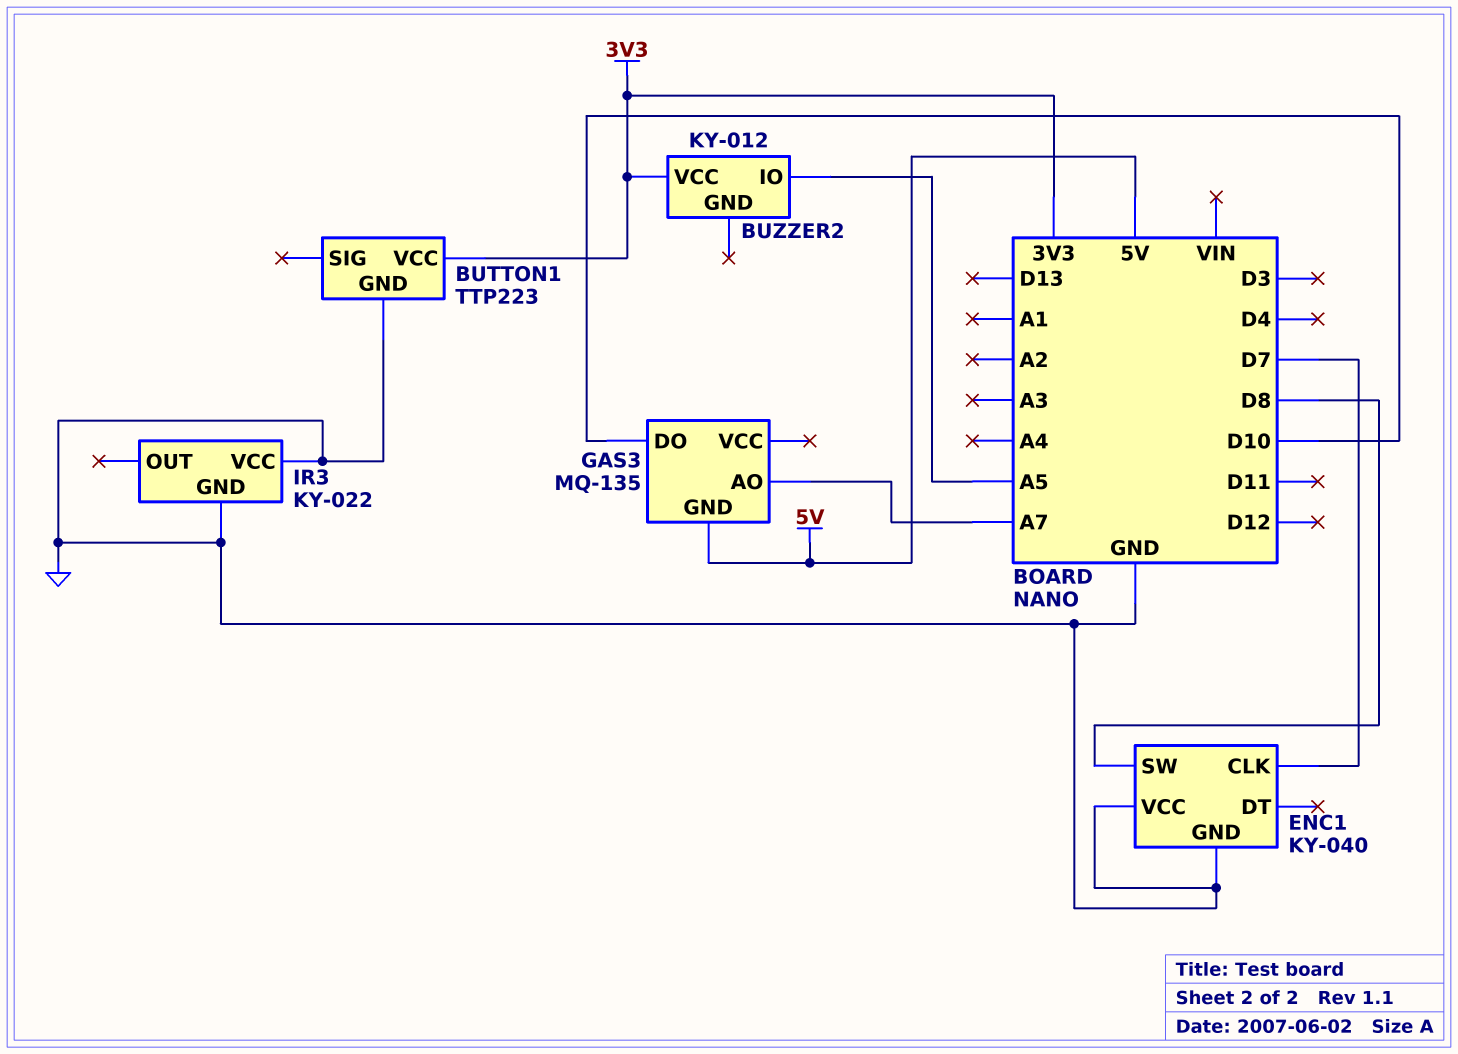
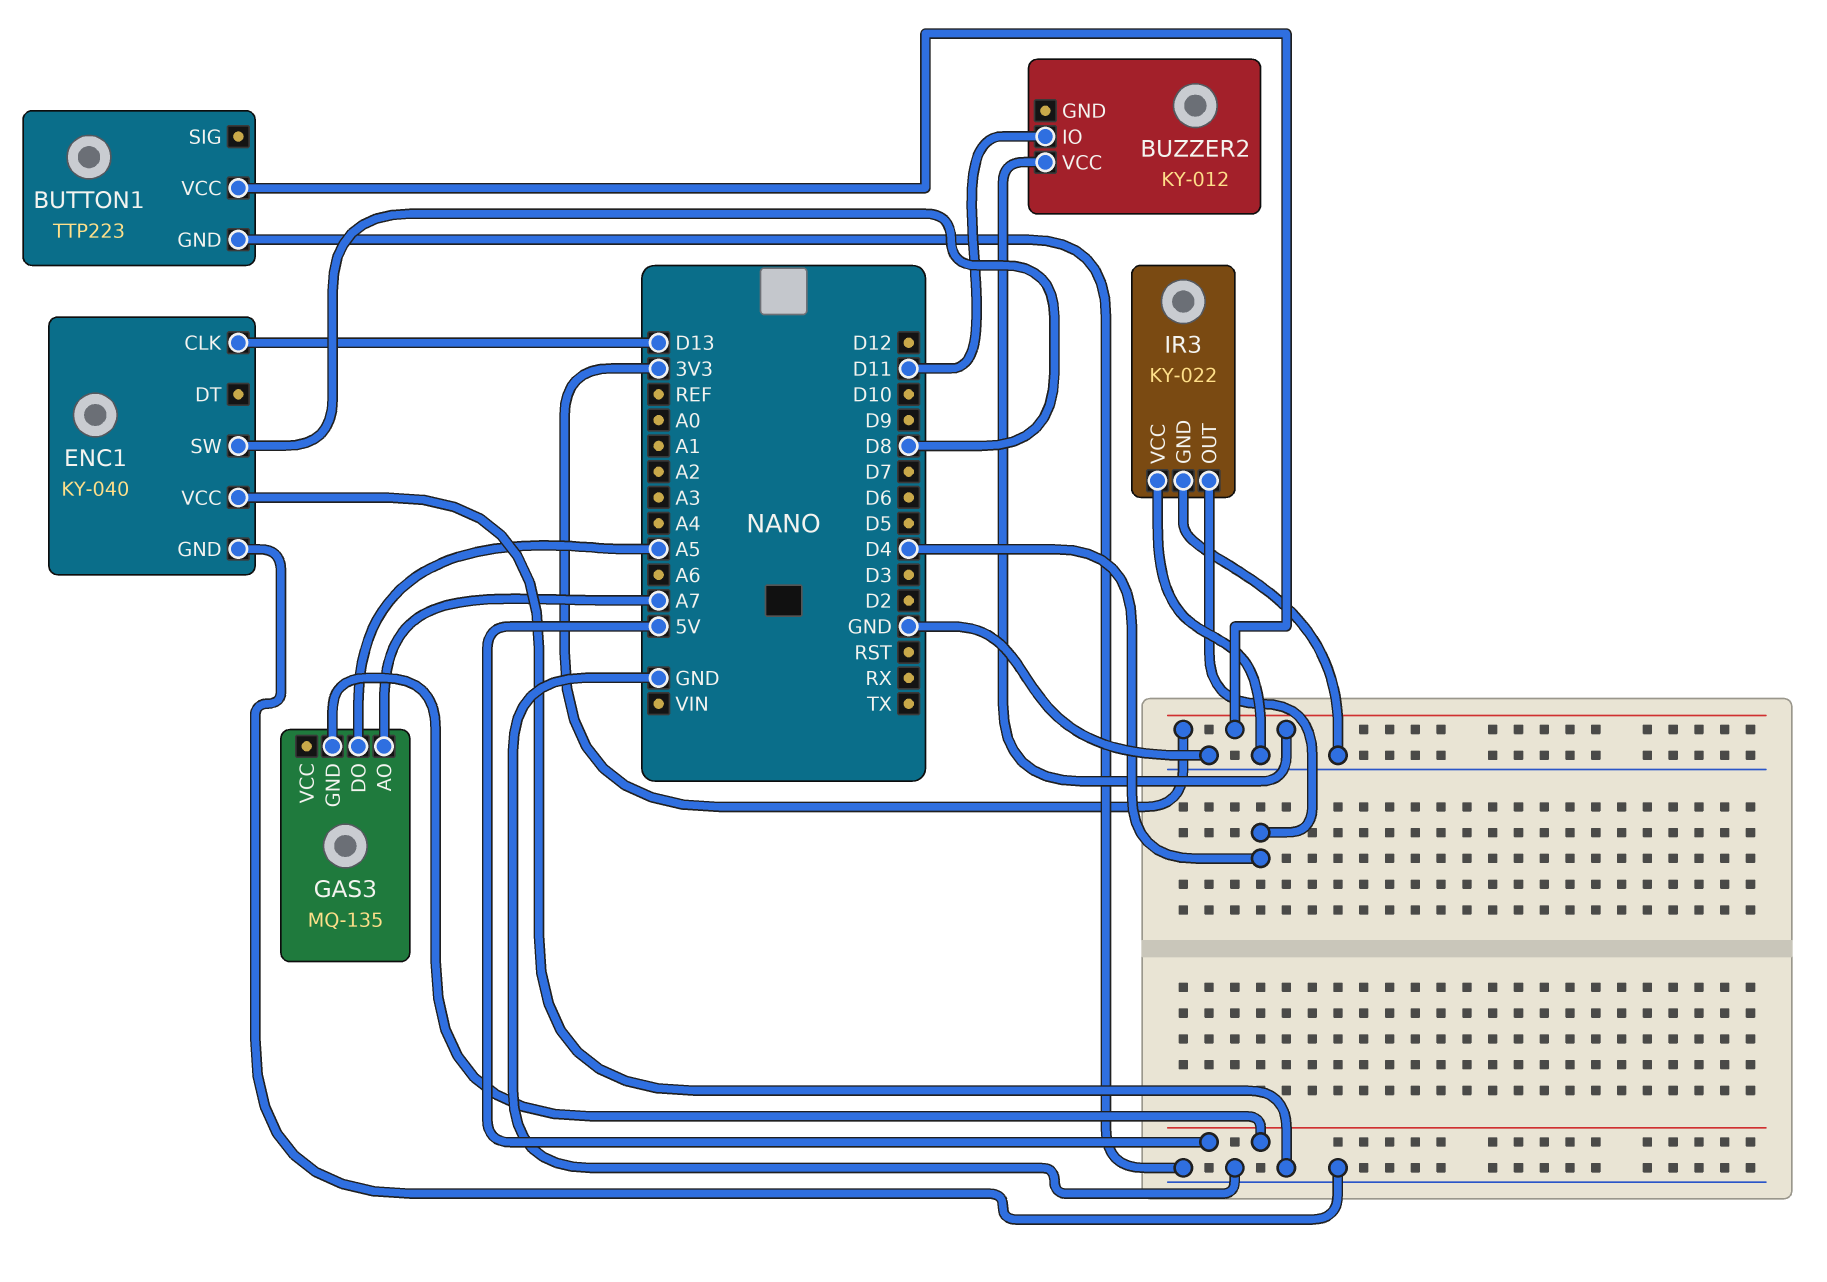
BUZZER2 pin IO: A5 -> D11
ENC1 pin CLK: D7 -> D13
GAS3 pin DO: D10 -> A5
IR3 pin OUT: none -> D4

